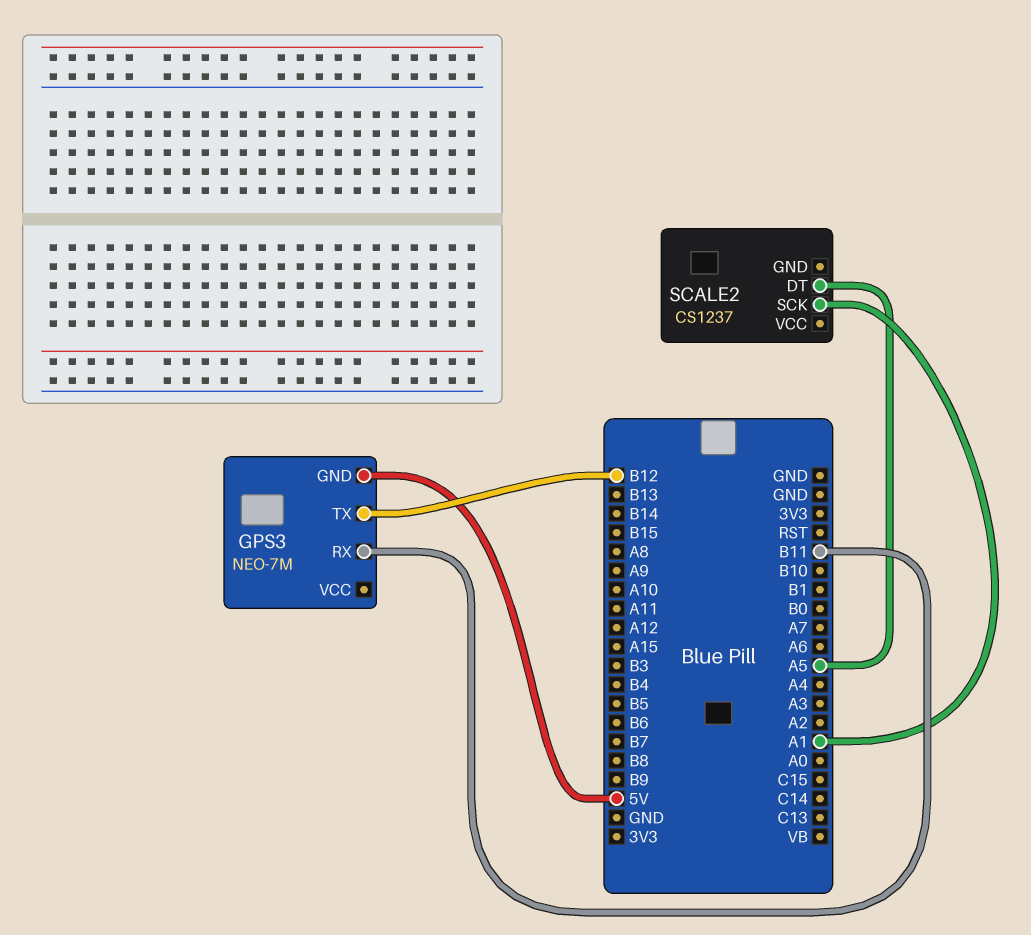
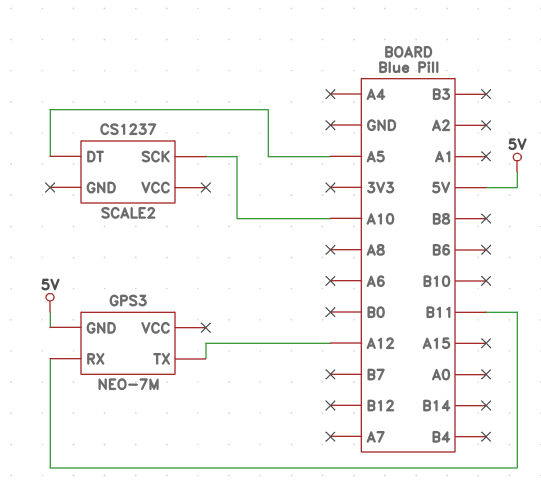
GPS3 pin TX: B12 -> A12
SCALE2 pin SCK: A1 -> A10

